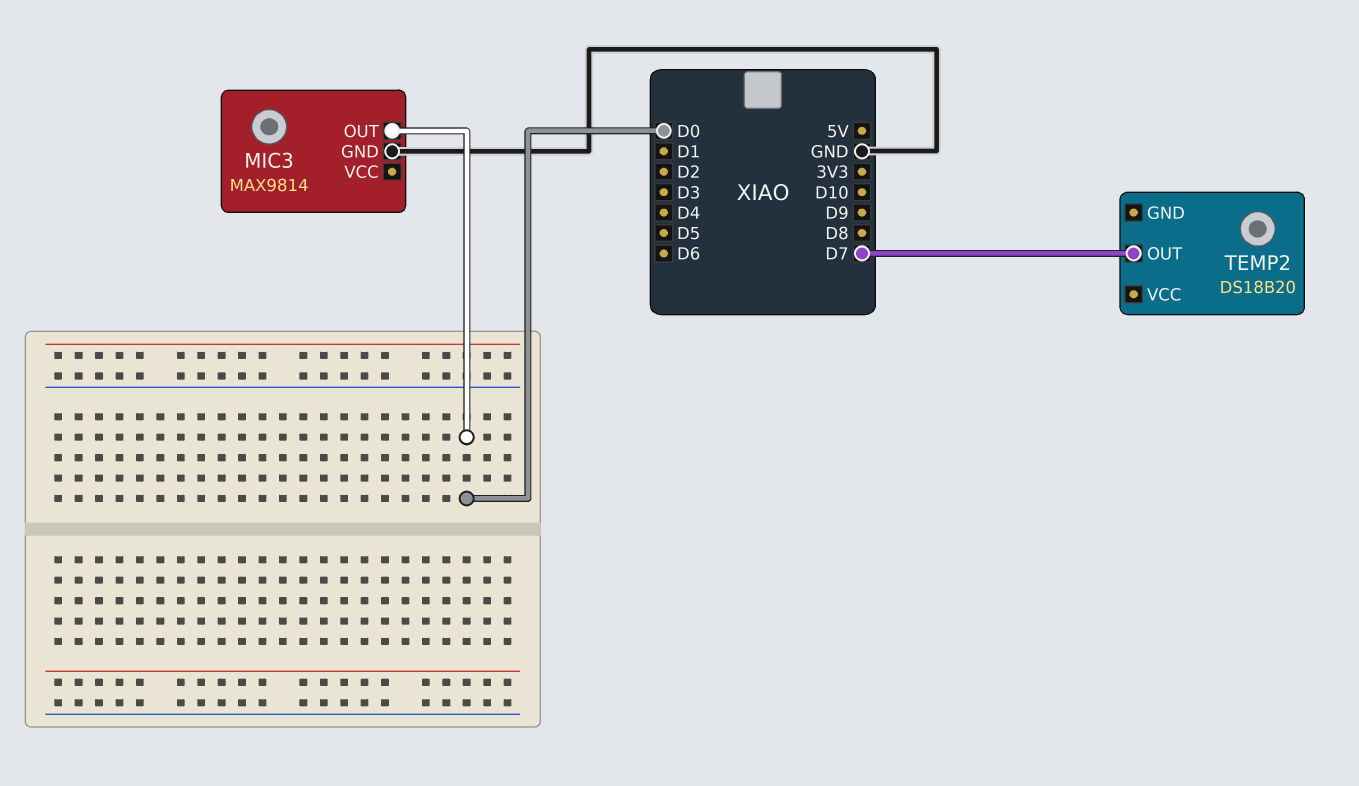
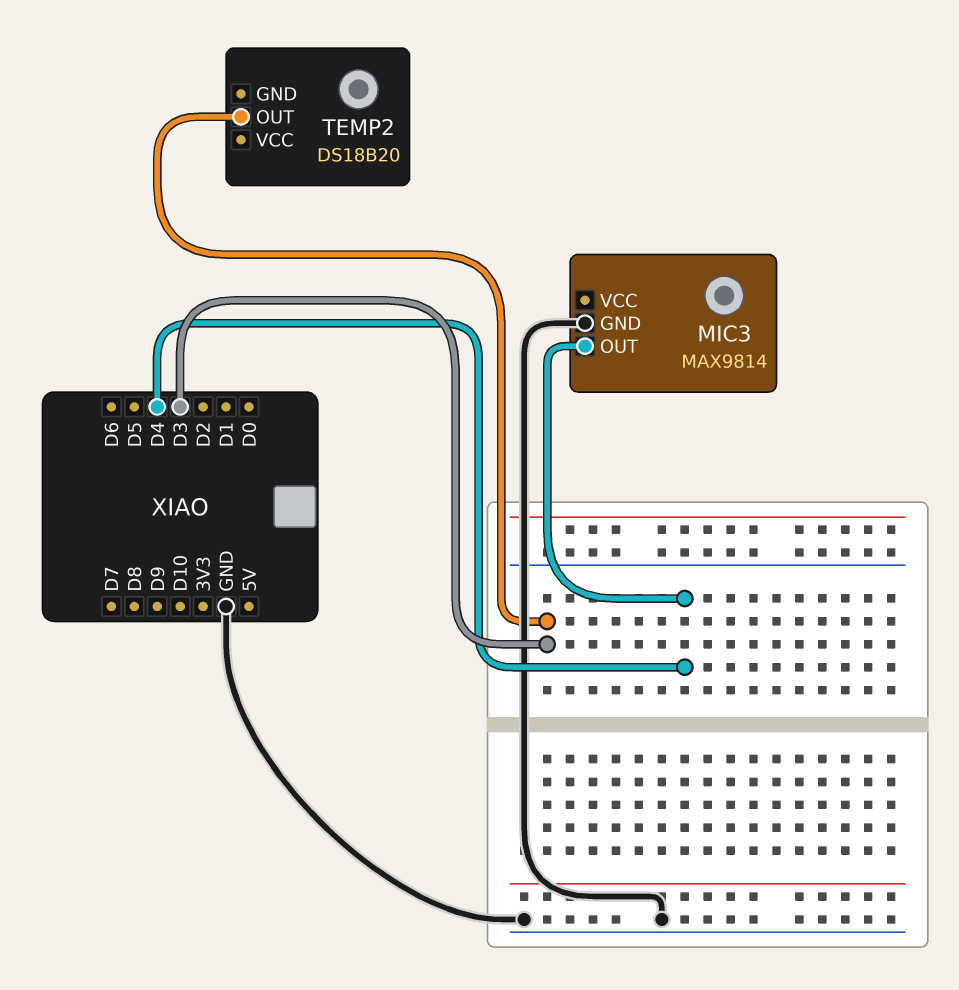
MIC3 pin OUT: D0 -> D4
TEMP2 pin OUT: D7 -> D3

